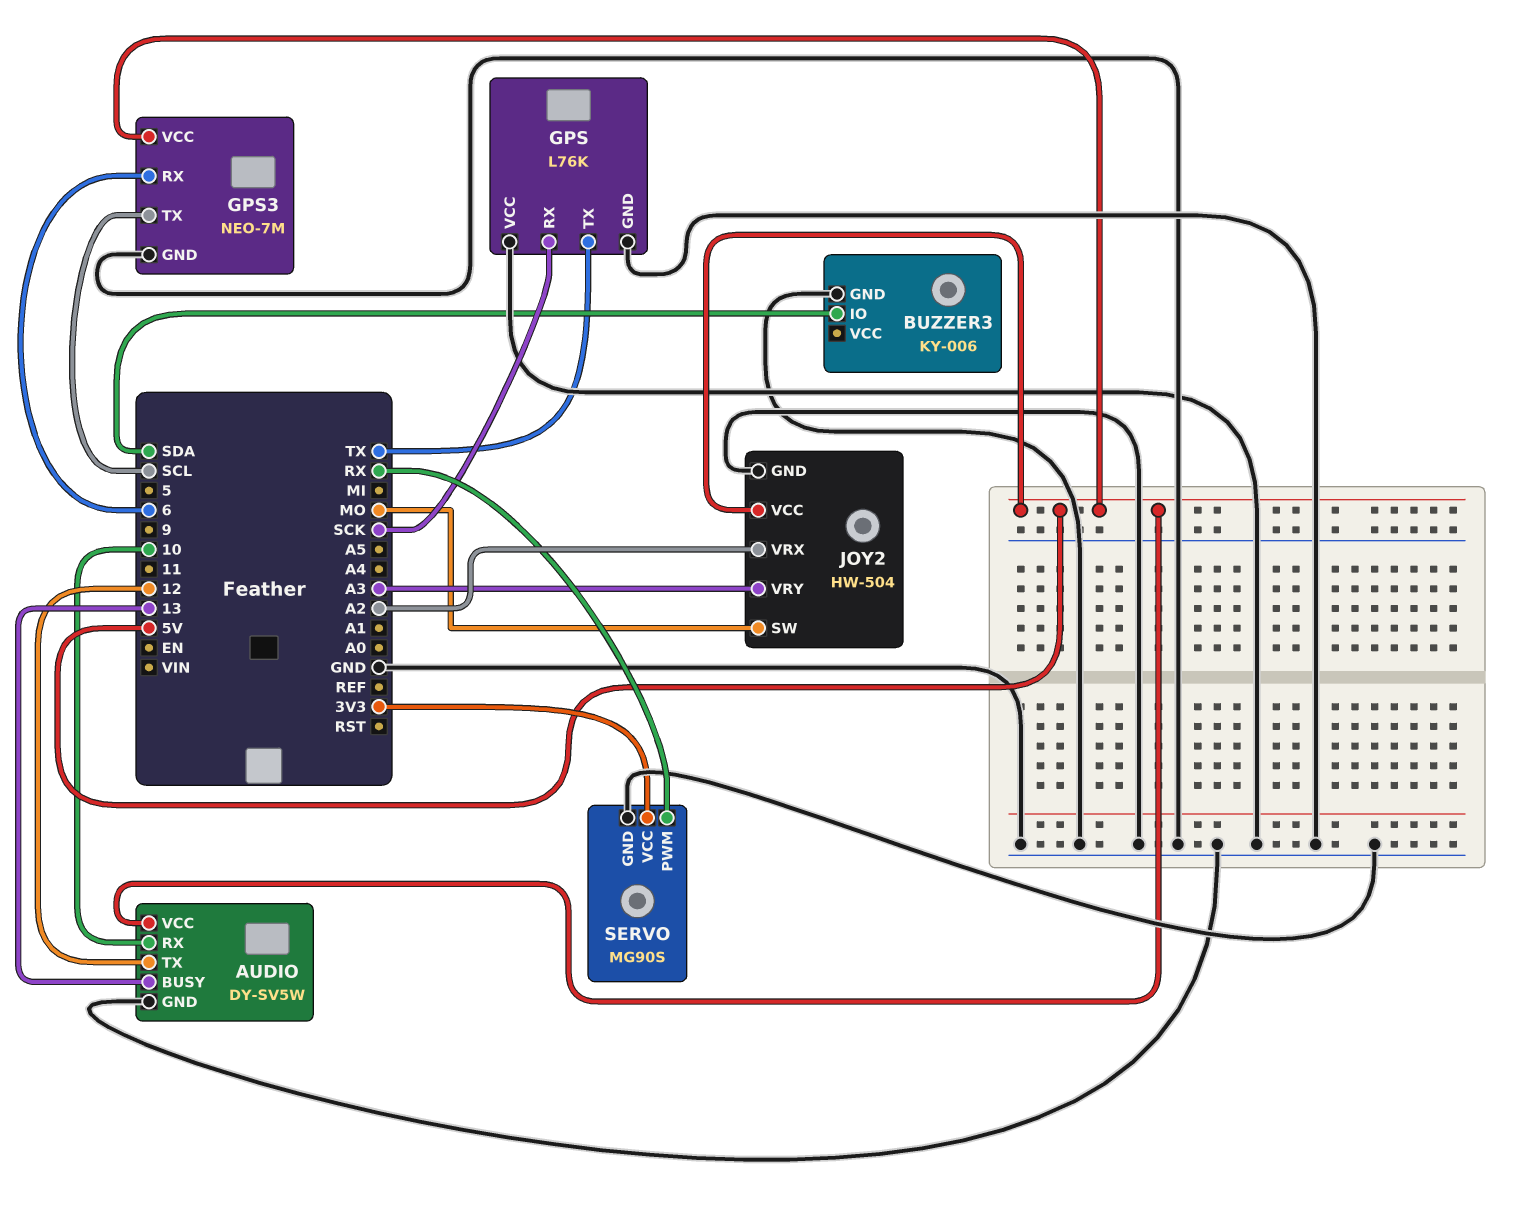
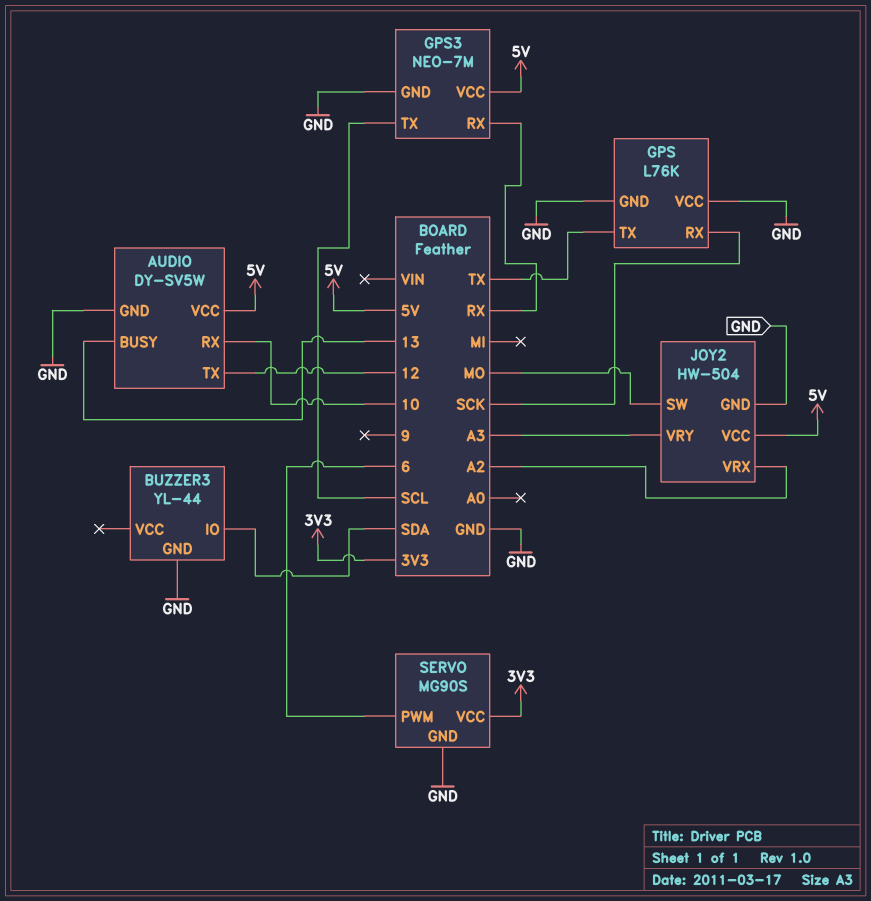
BUZZER3: KY-006 -> YL-44
GPS3 pin RX: 6 -> RX
SERVO pin PWM: RX -> 6

